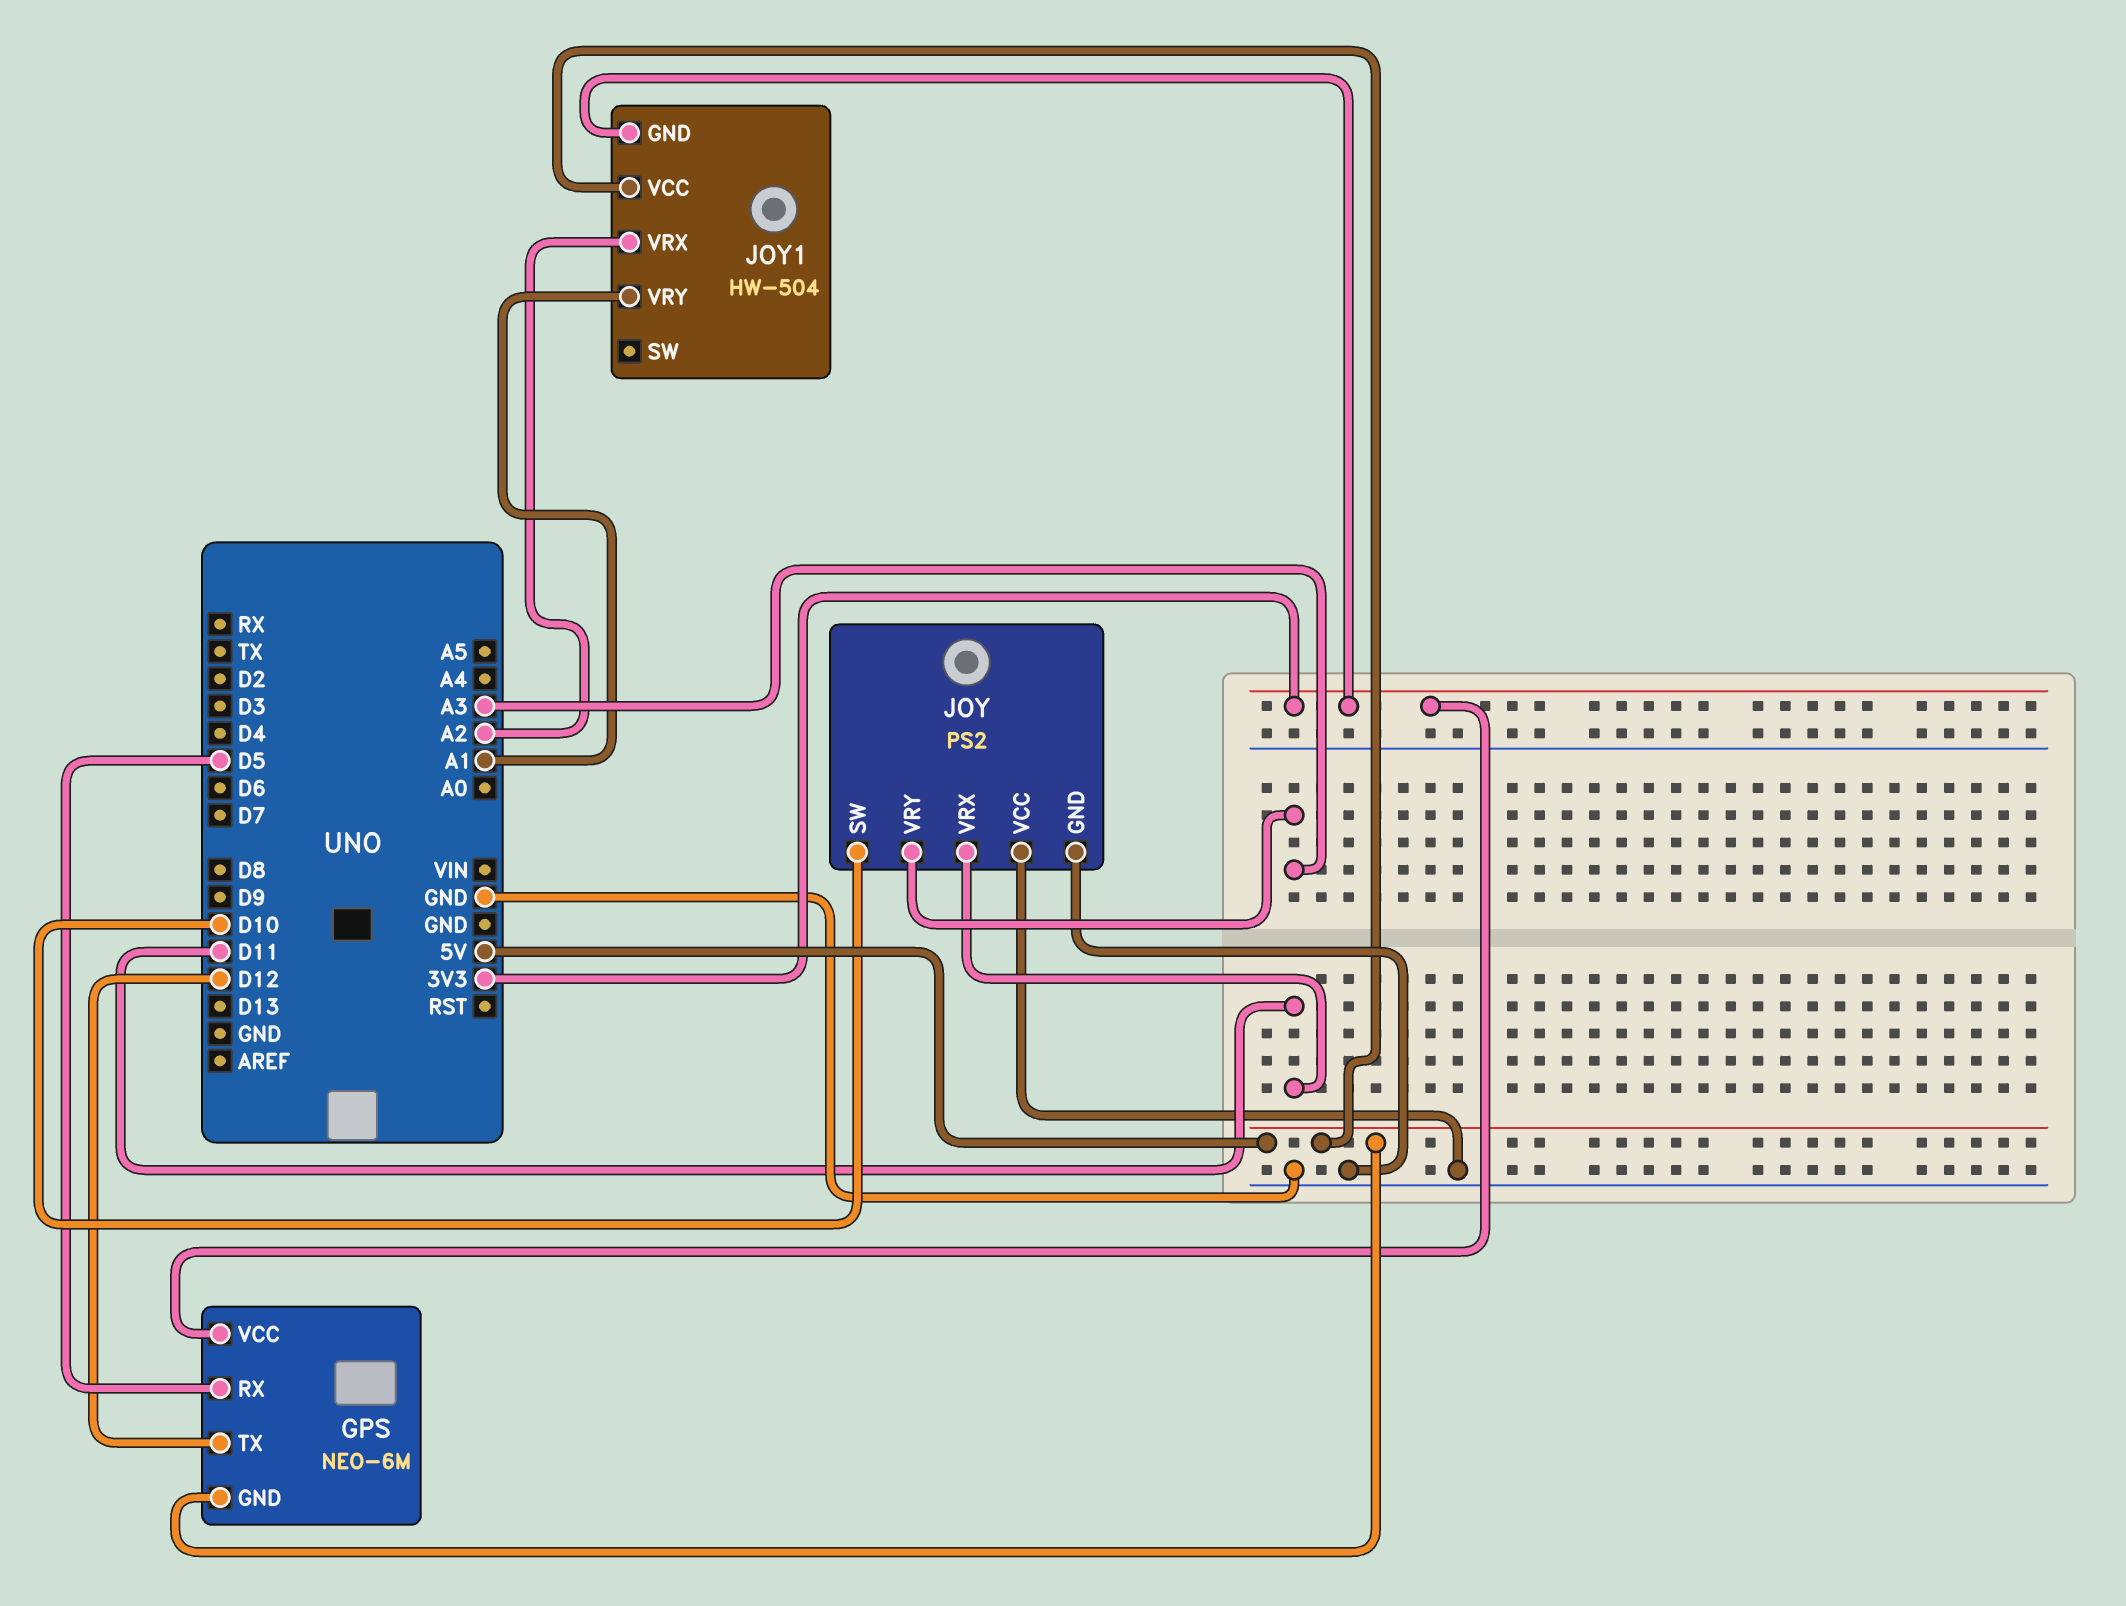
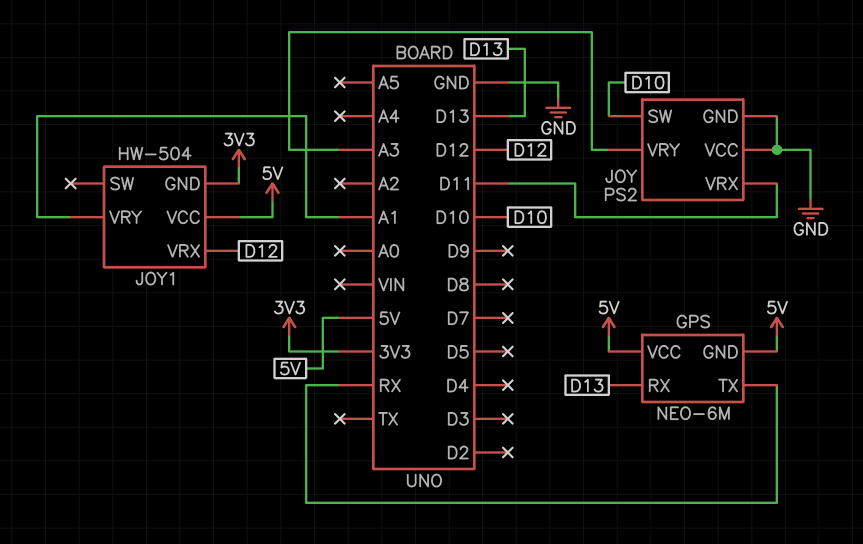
GPS pin RX: D5 -> D13
GPS pin TX: D12 -> RX
GPS pin VCC: 3V3 -> 5V
JOY1 pin VRX: A2 -> D12

